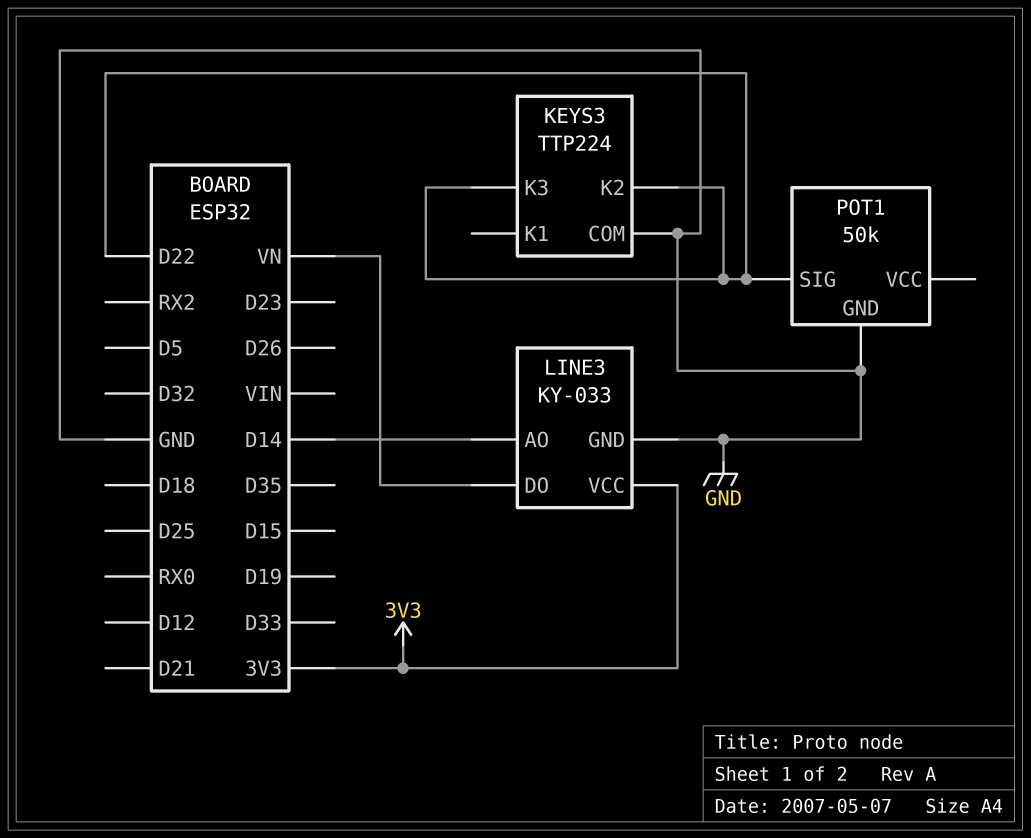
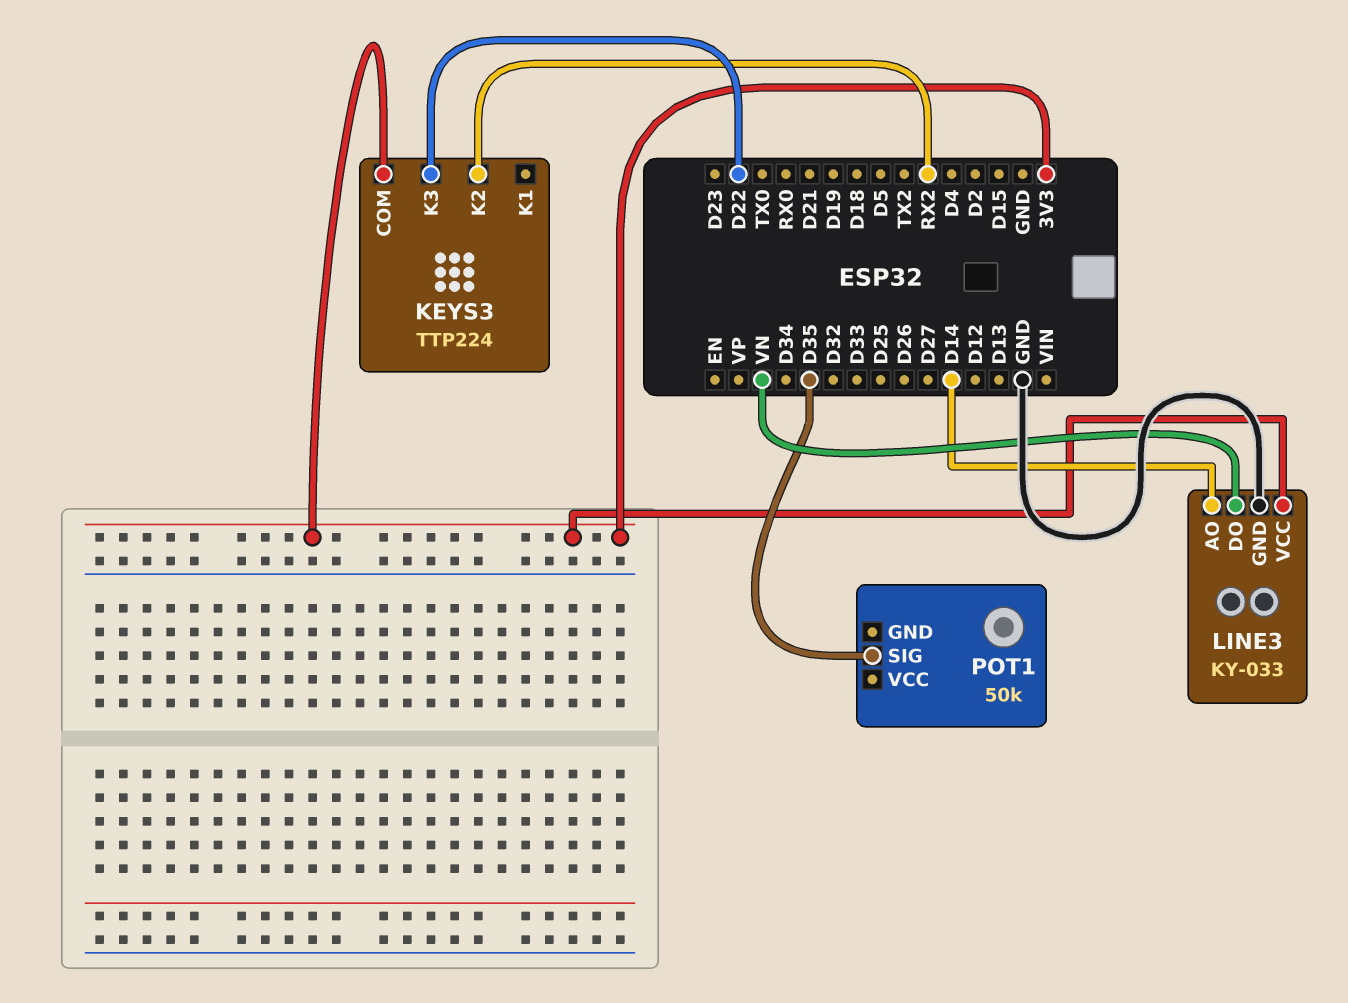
KEYS3 pin COM: GND -> 3V3
KEYS3 pin K2: D22 -> RX2
POT1 pin GND: GND -> none
POT1 pin SIG: D22 -> D35

